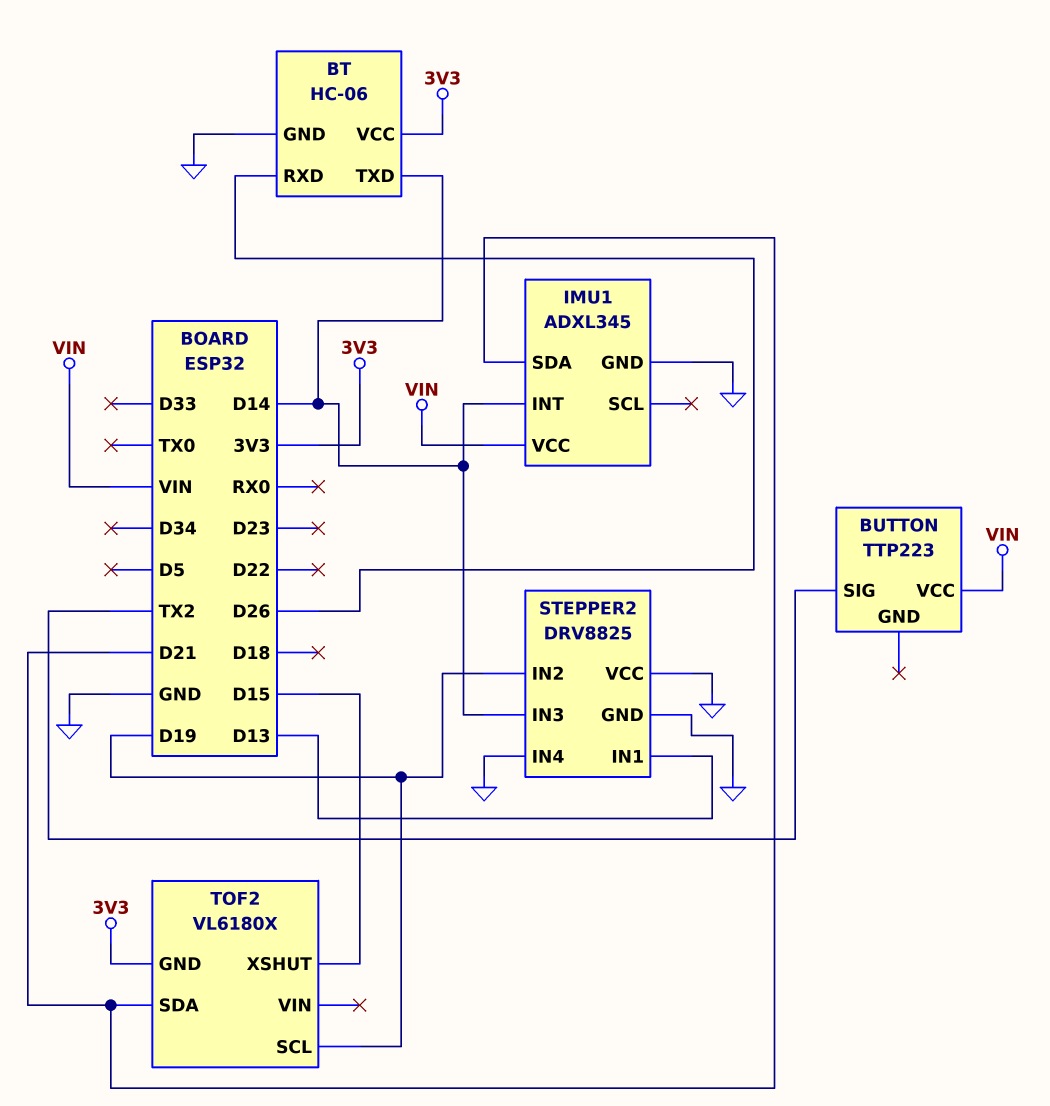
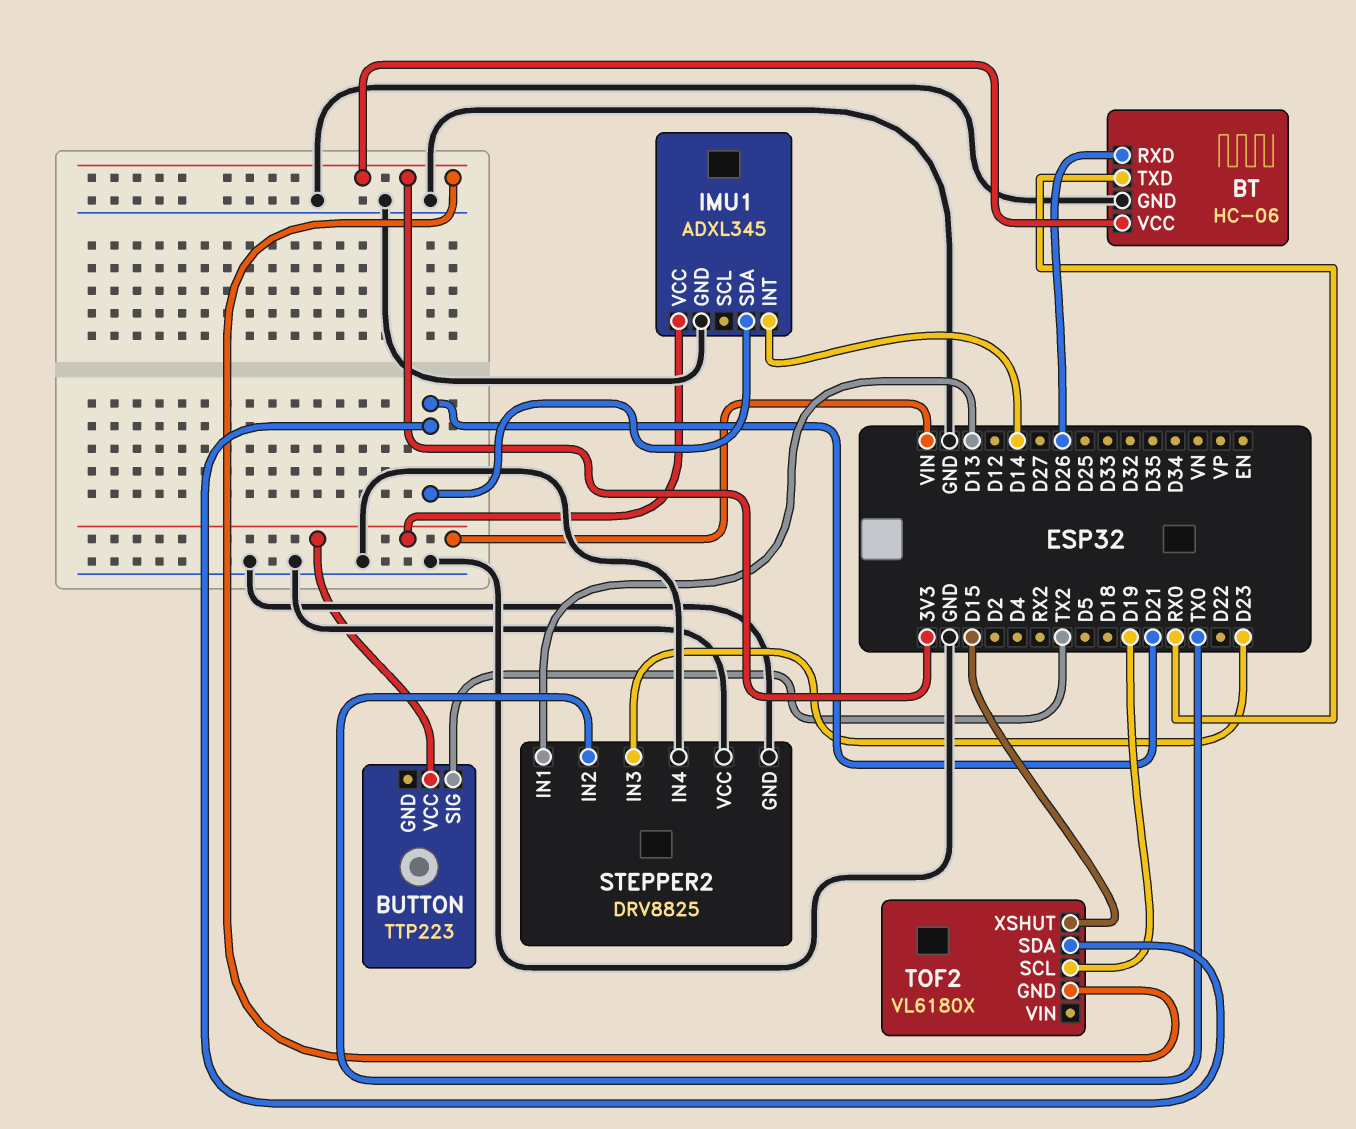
BT pin TXD: D14 -> RX0
STEPPER2 pin IN2: D19 -> TX0
STEPPER2 pin IN3: D14 -> D23

